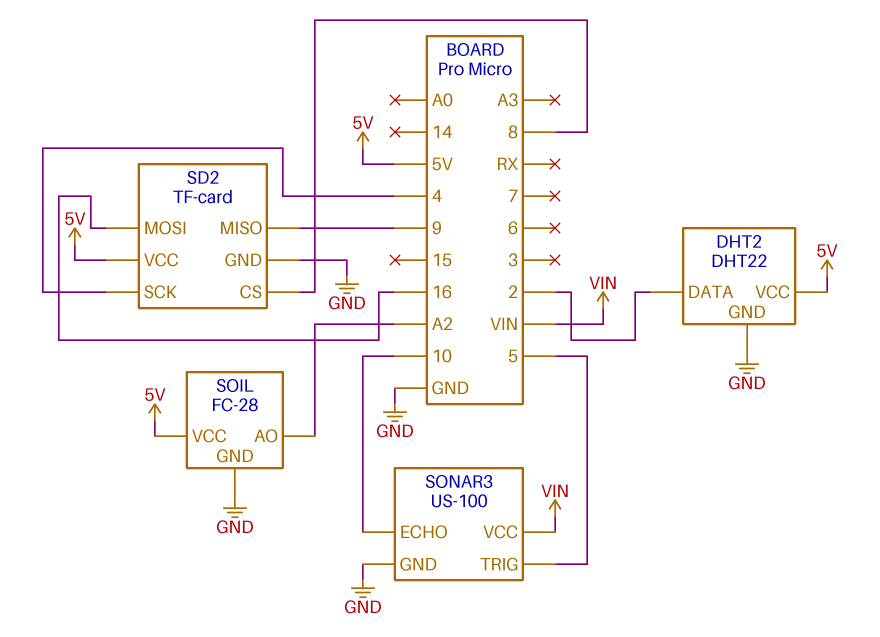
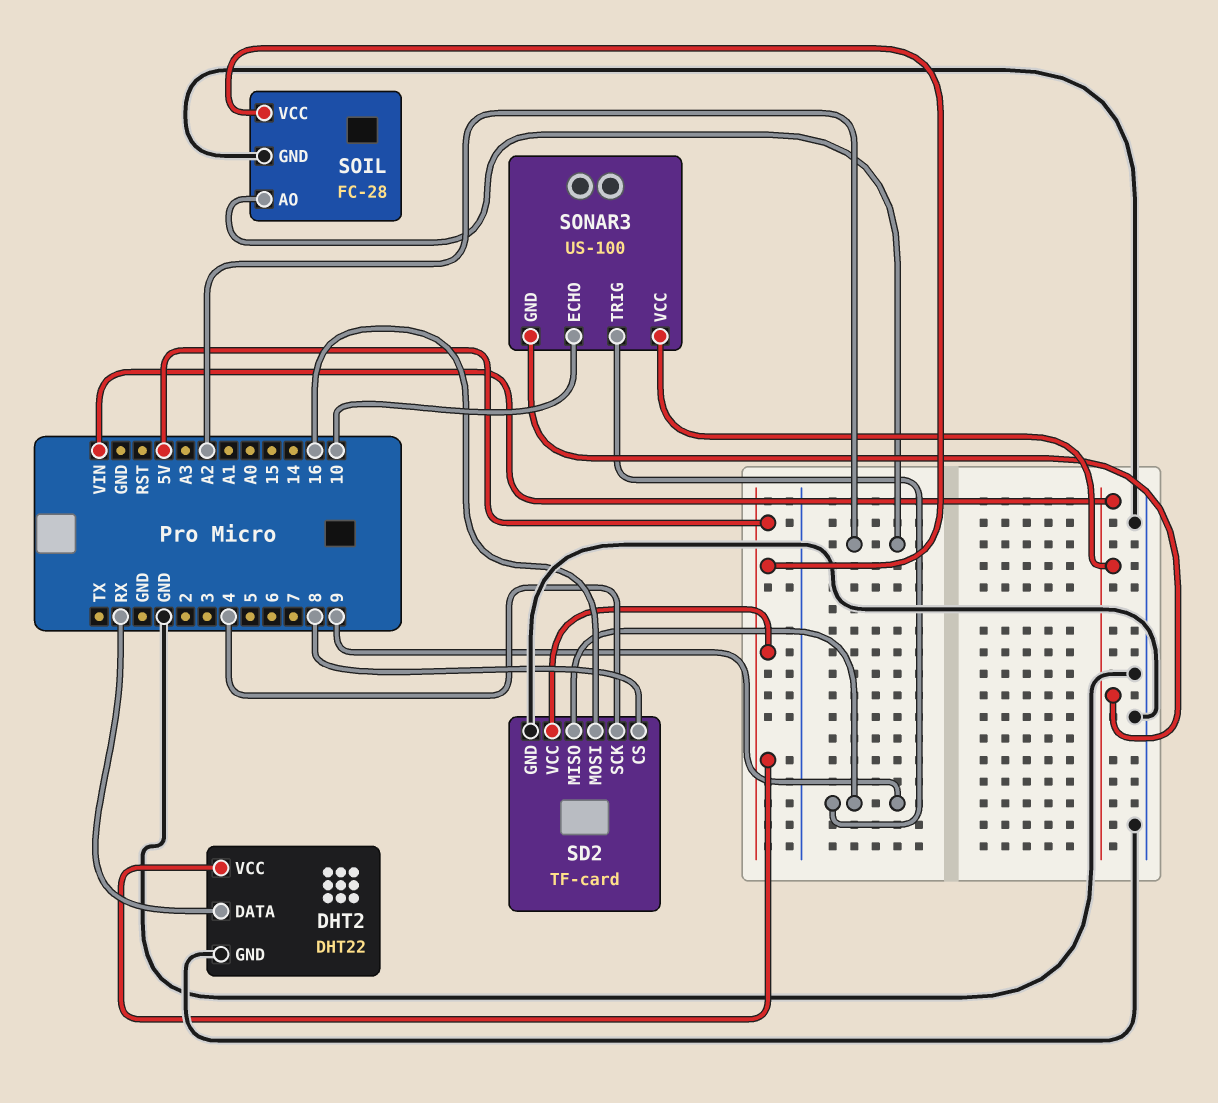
DHT2 pin DATA: 2 -> RX
SONAR3 pin GND: GND -> VIN
SONAR3 pin TRIG: 5 -> 9

